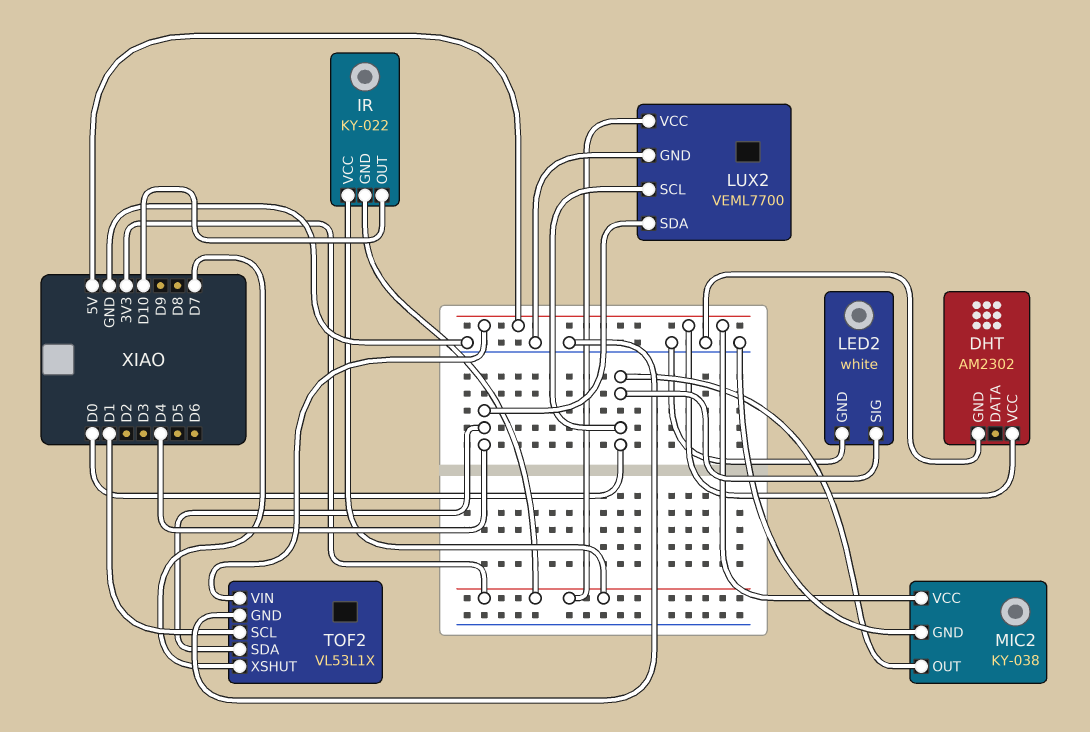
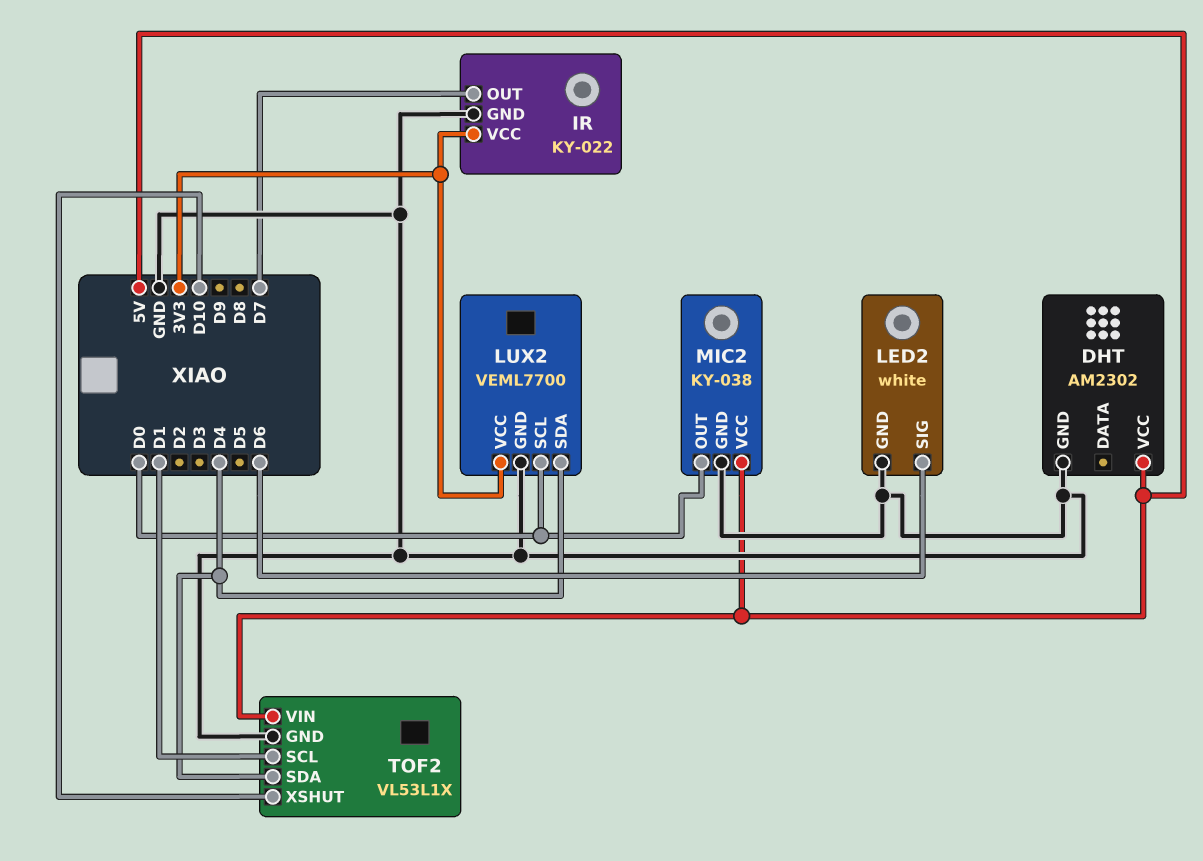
IR pin GND: 3V3 -> GND
IR pin OUT: D10 -> D7
LED2 pin SIG: D0 -> D6
TOF2 pin XSHUT: D7 -> D10

